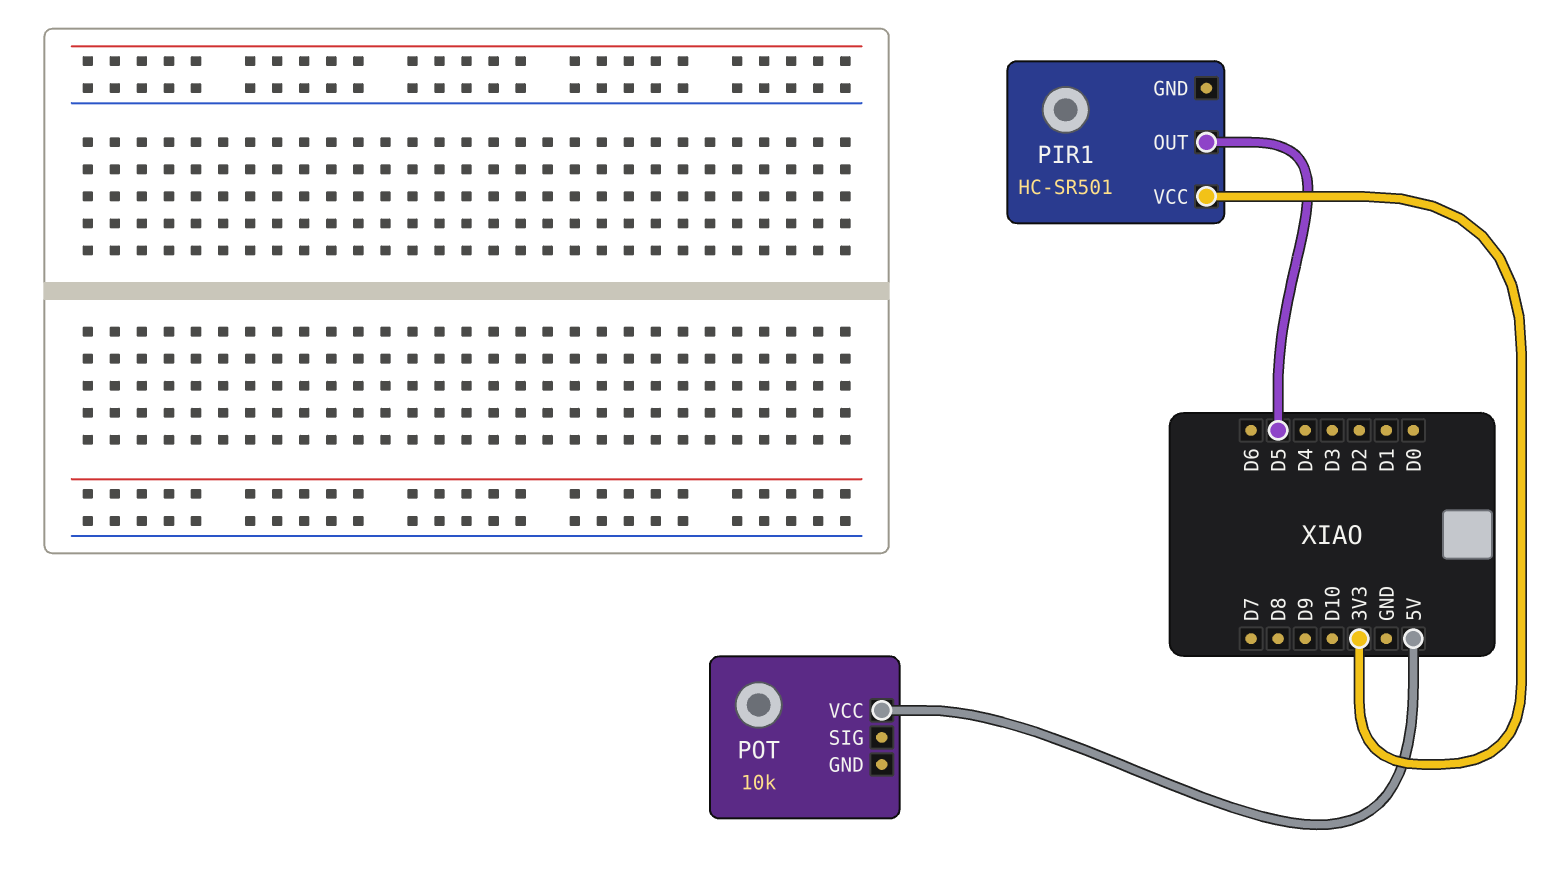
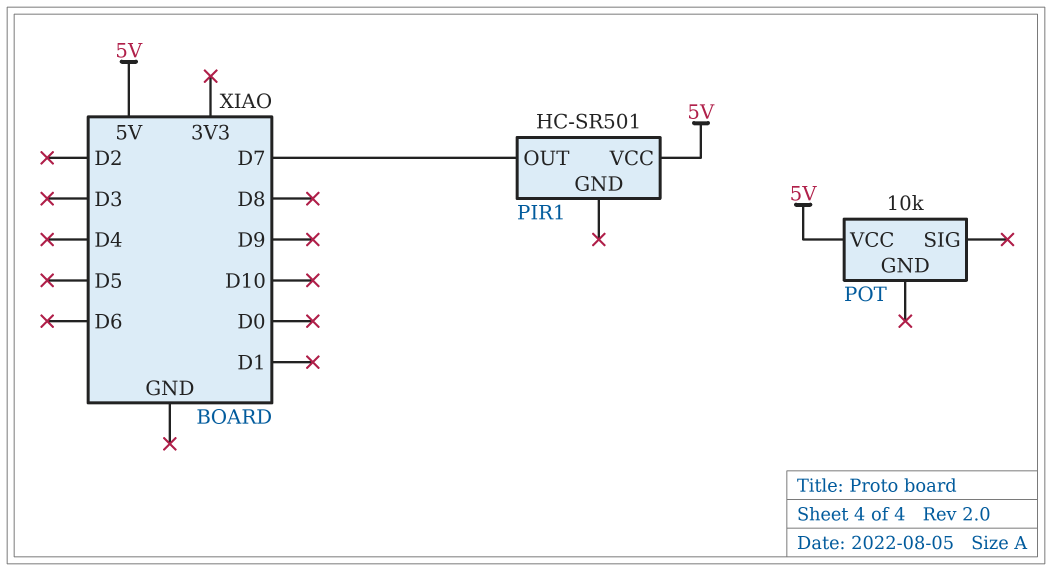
PIR1 pin OUT: D5 -> D7
PIR1 pin VCC: 3V3 -> 5V

